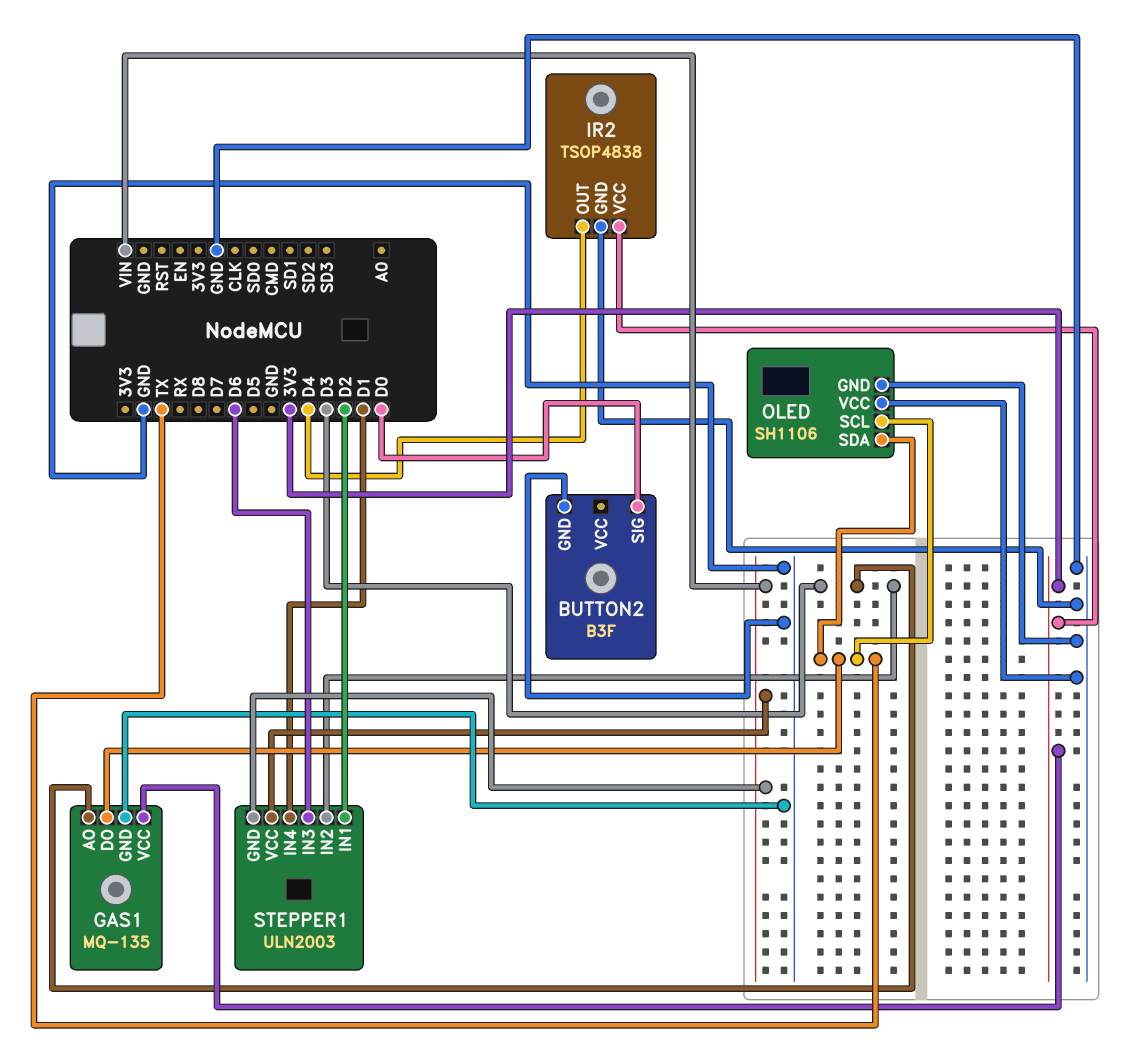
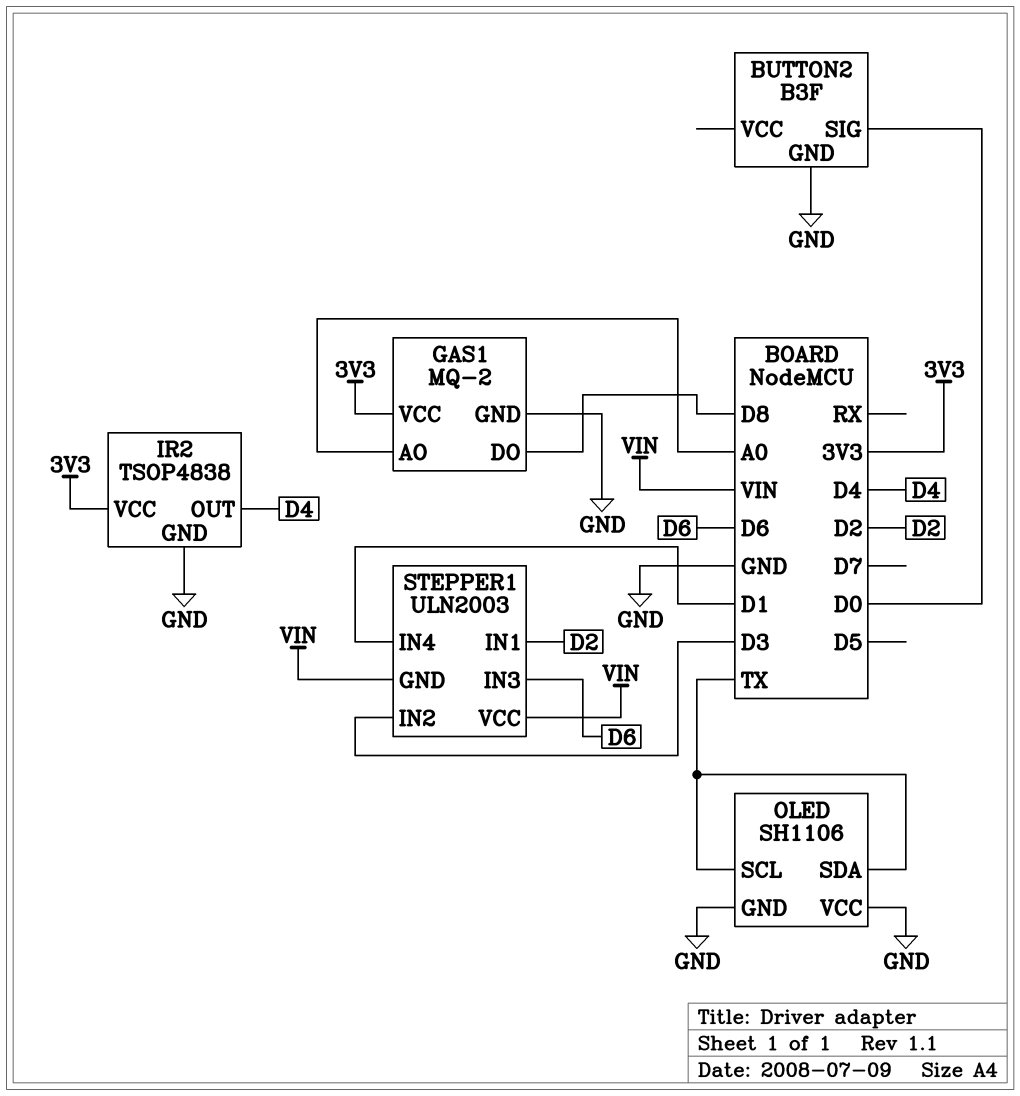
GAS1: MQ-135 -> MQ-2
GAS1 pin AO: D3 -> A0
GAS1 pin DO: TX -> D8

